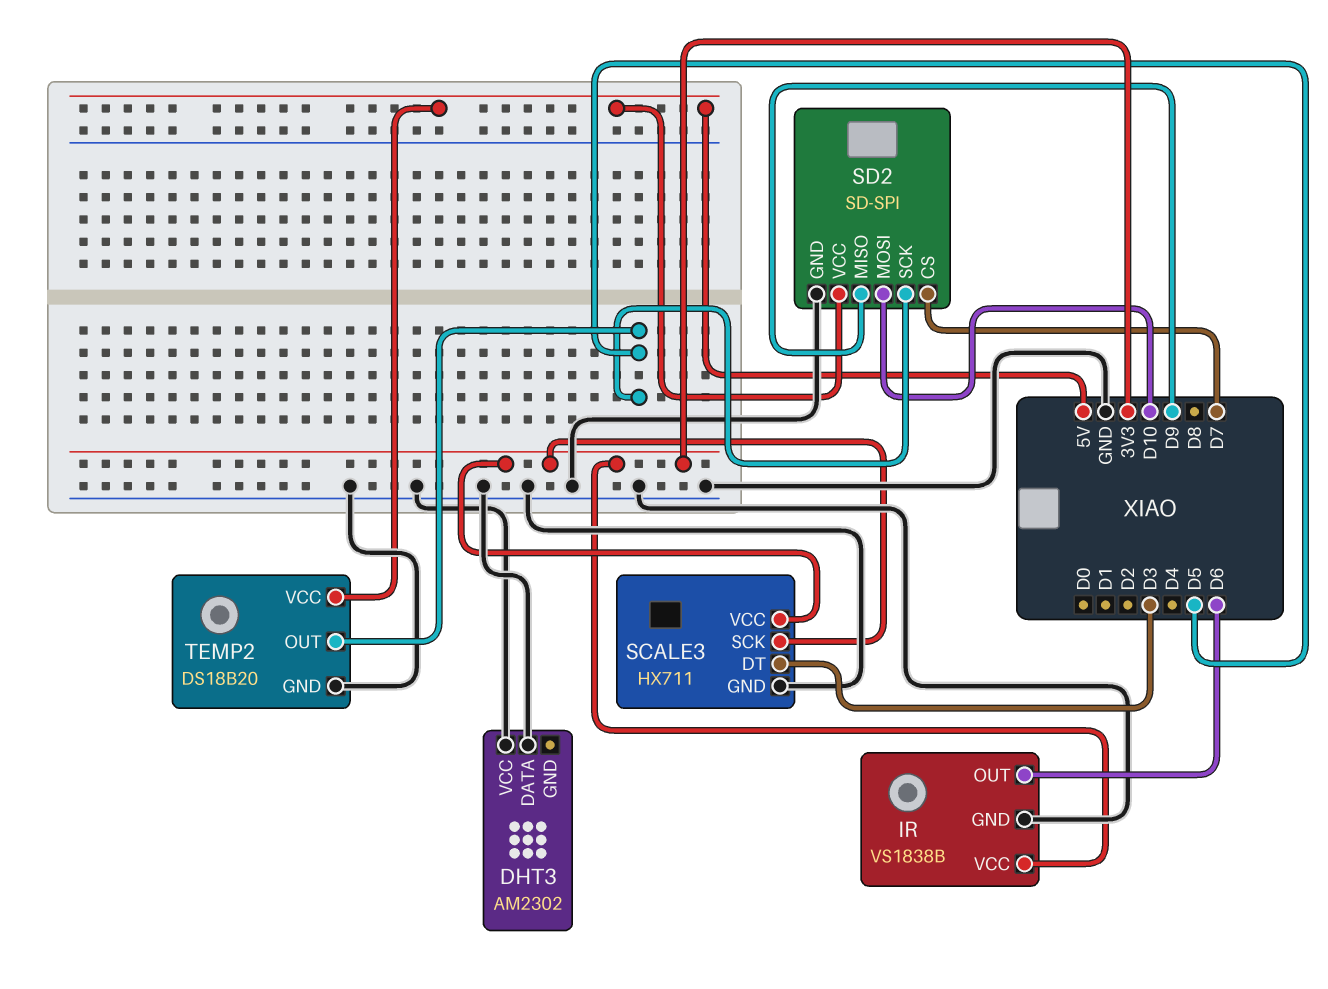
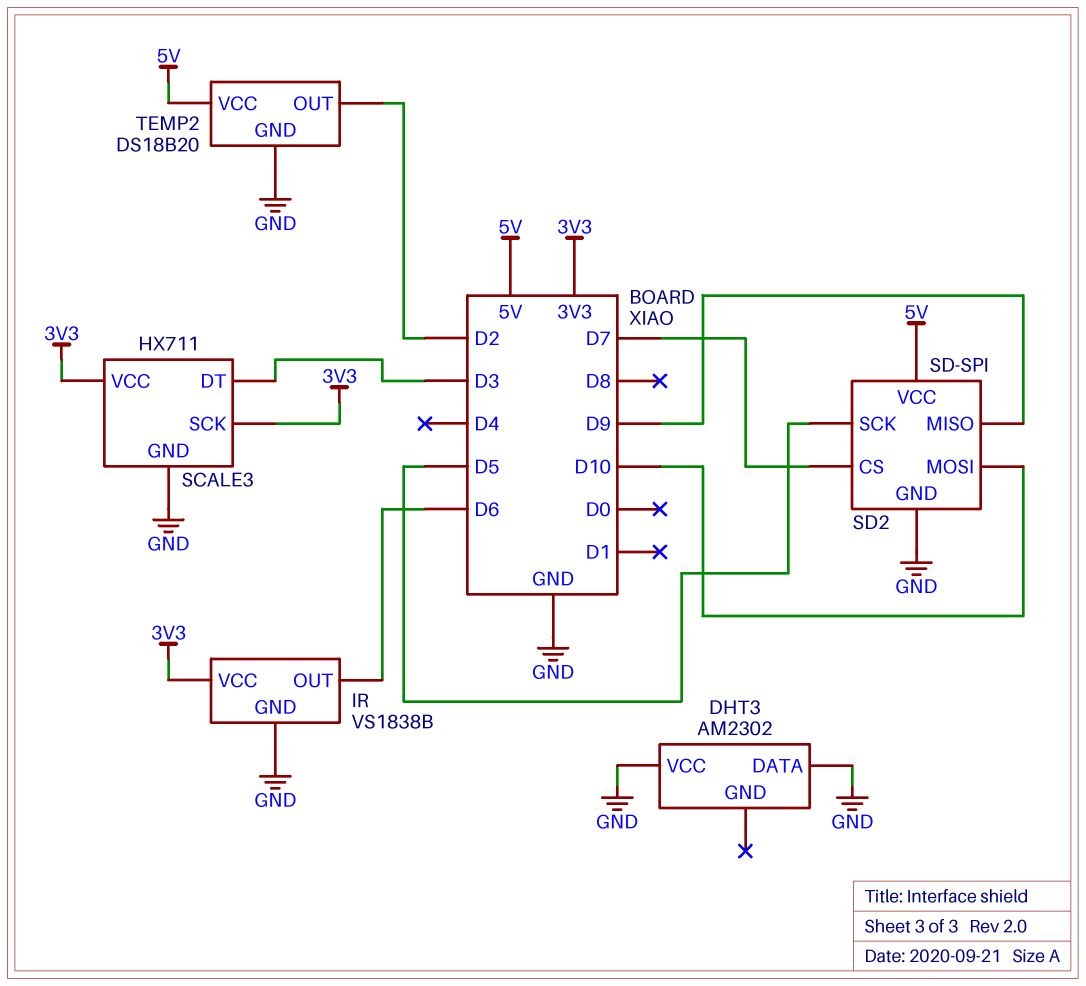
TEMP2 pin OUT: D5 -> D2

